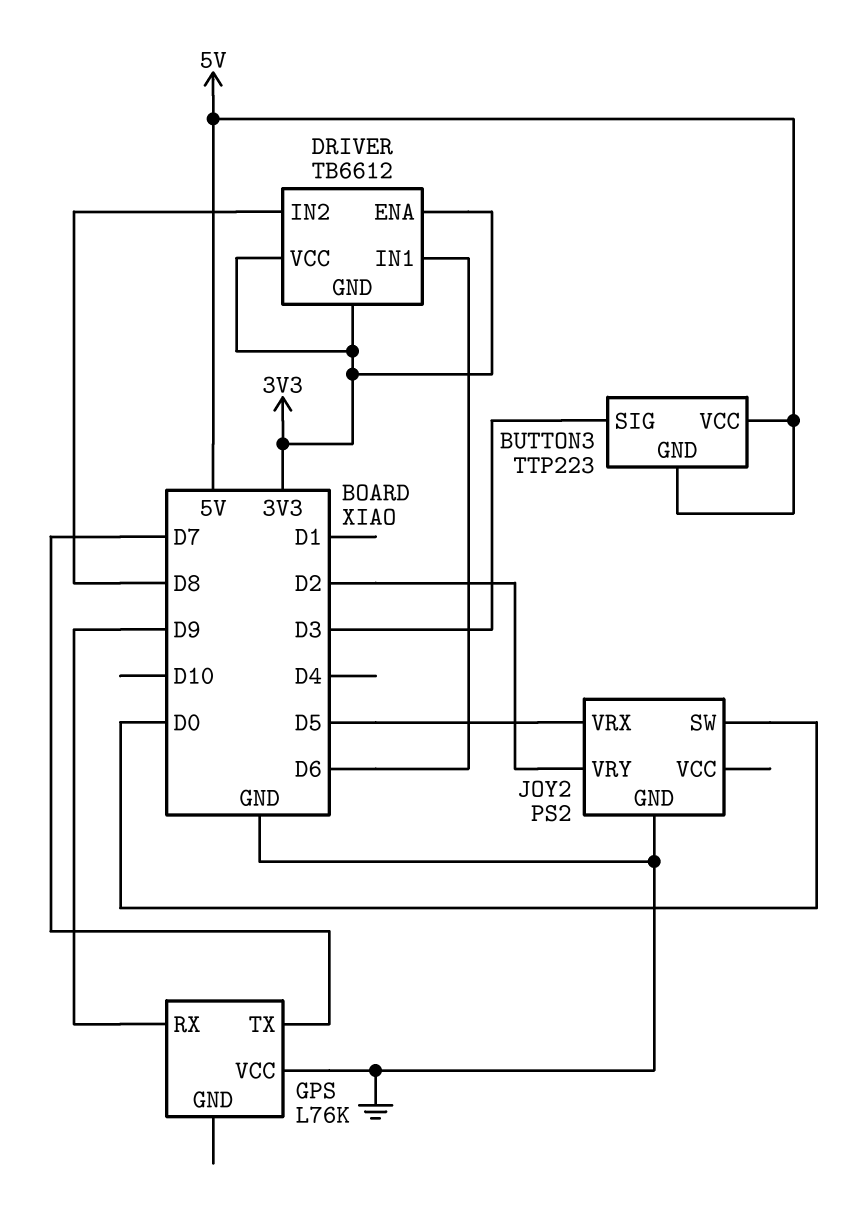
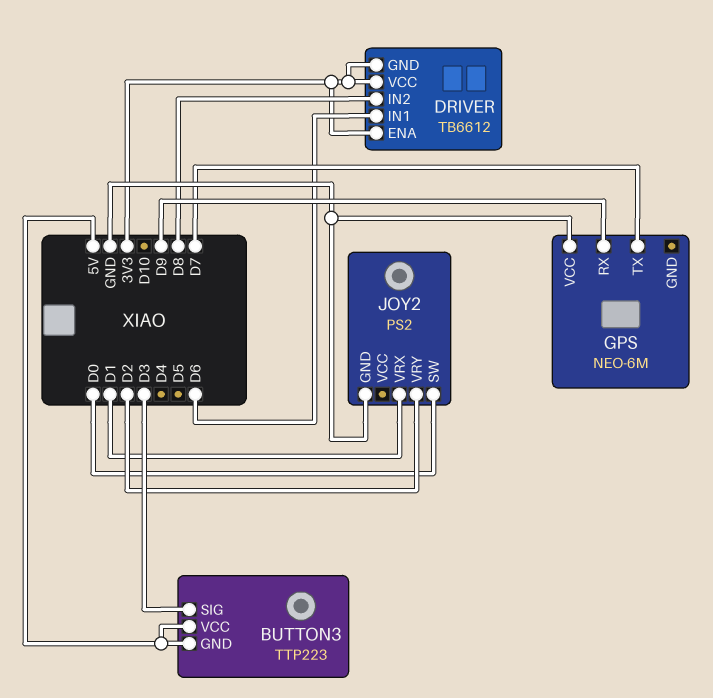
GPS: L76K -> NEO-6M
JOY2 pin VRX: D5 -> D1

